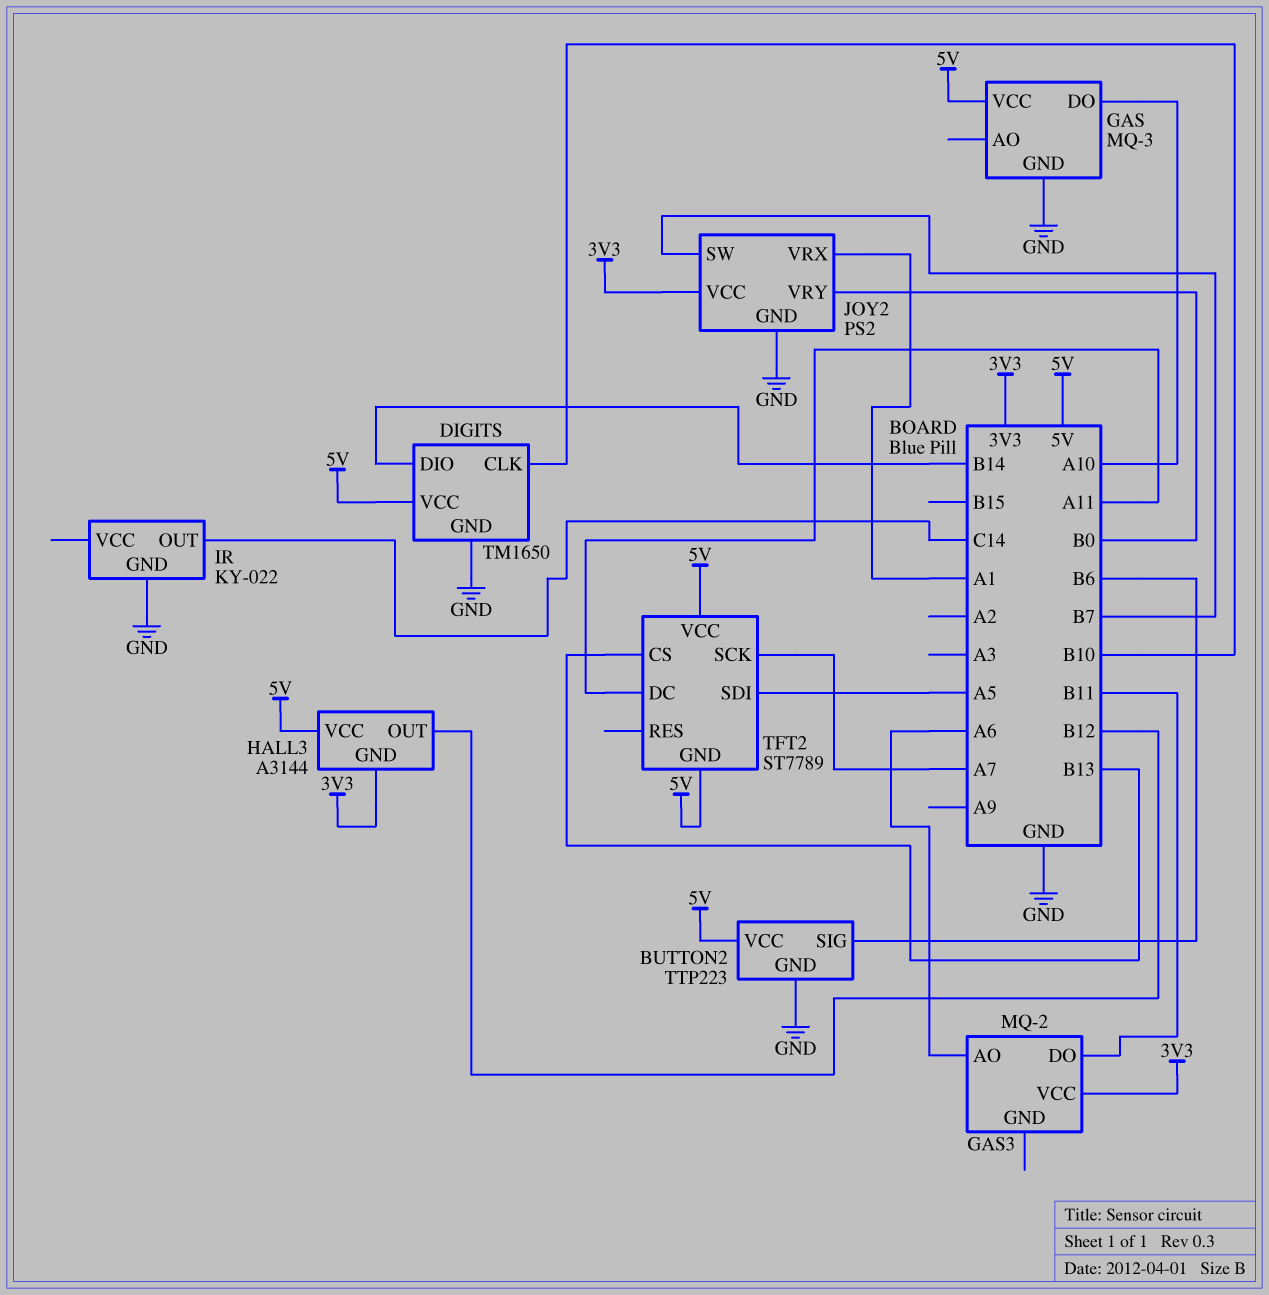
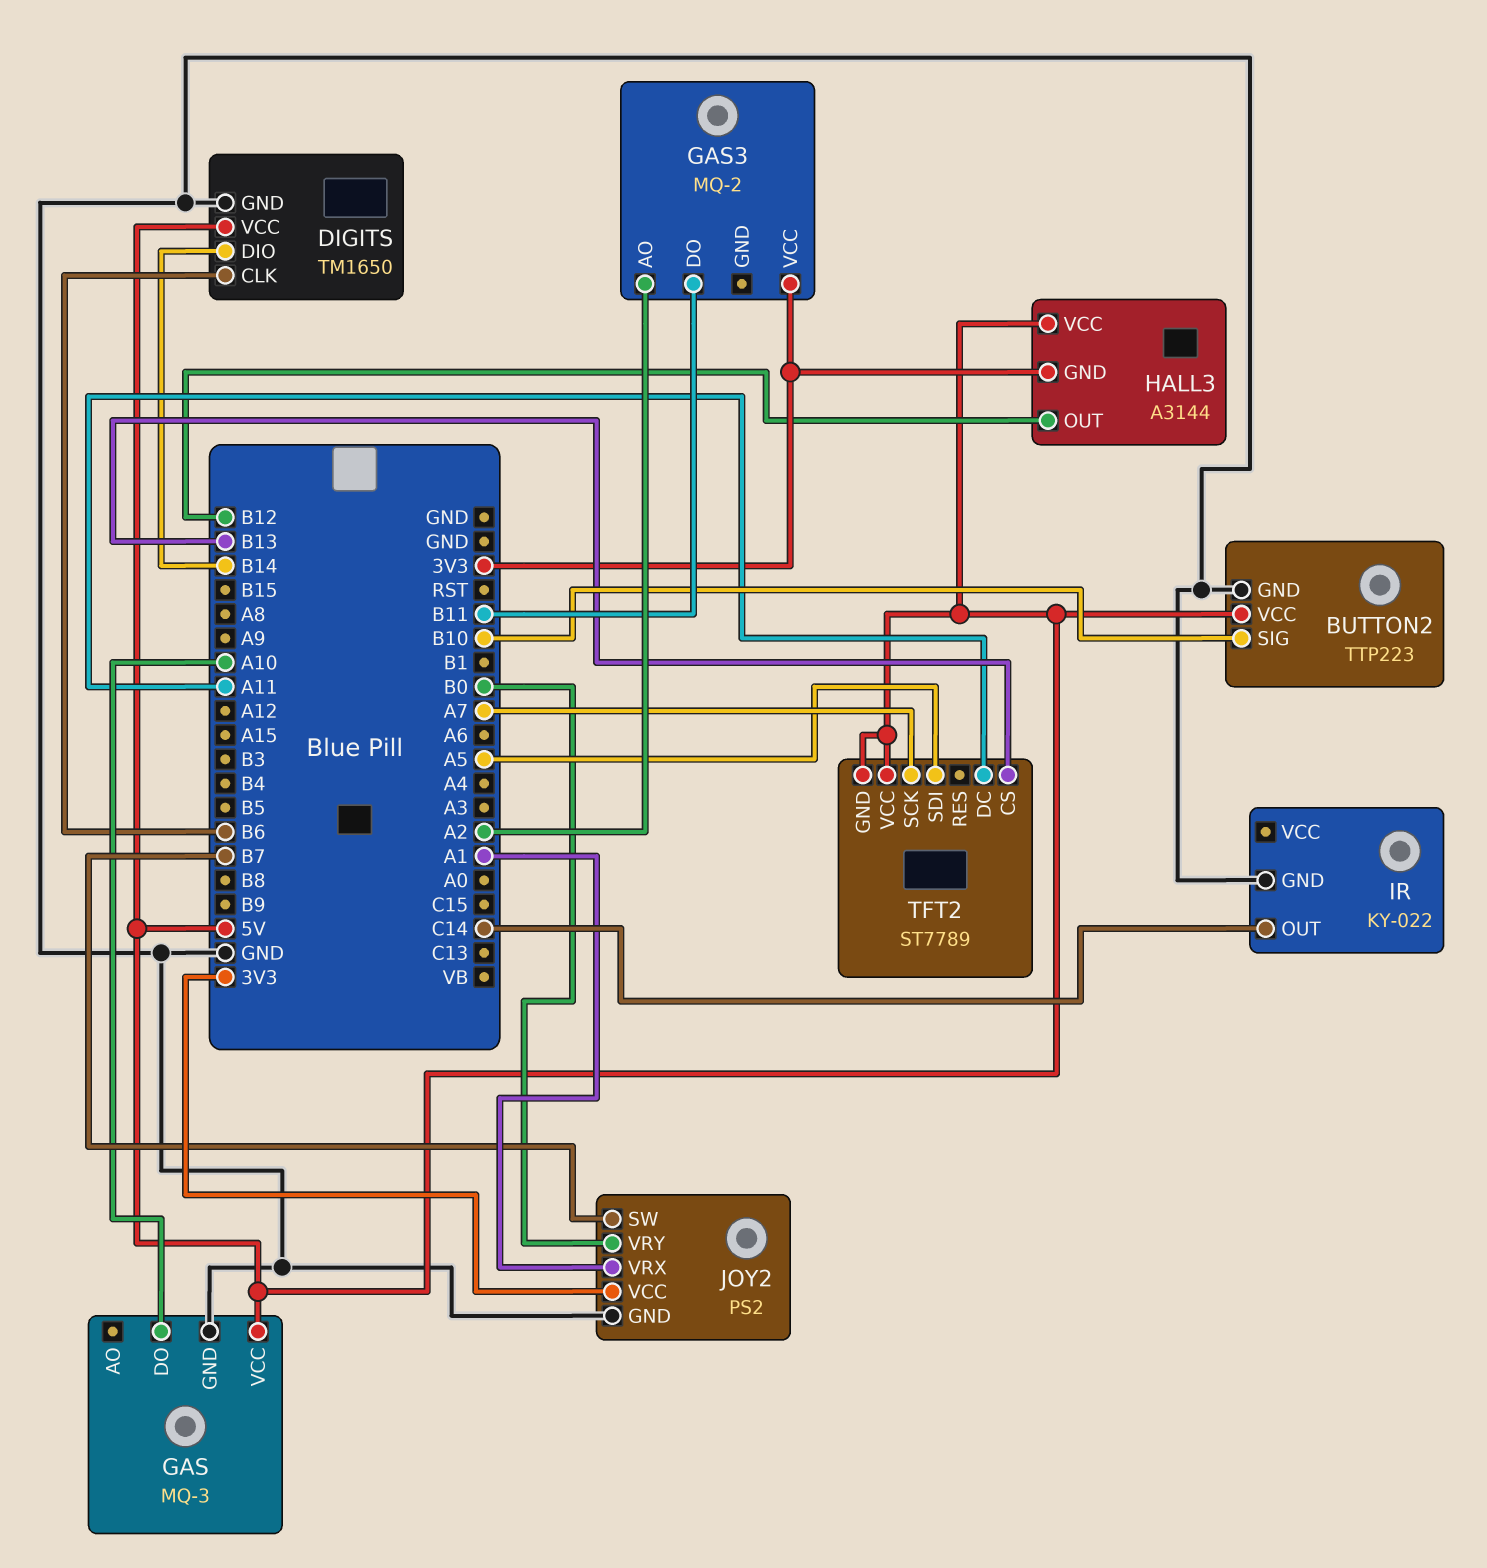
BUTTON2 pin SIG: B6 -> B10
DIGITS pin CLK: B10 -> B6
GAS3 pin AO: A6 -> A2

